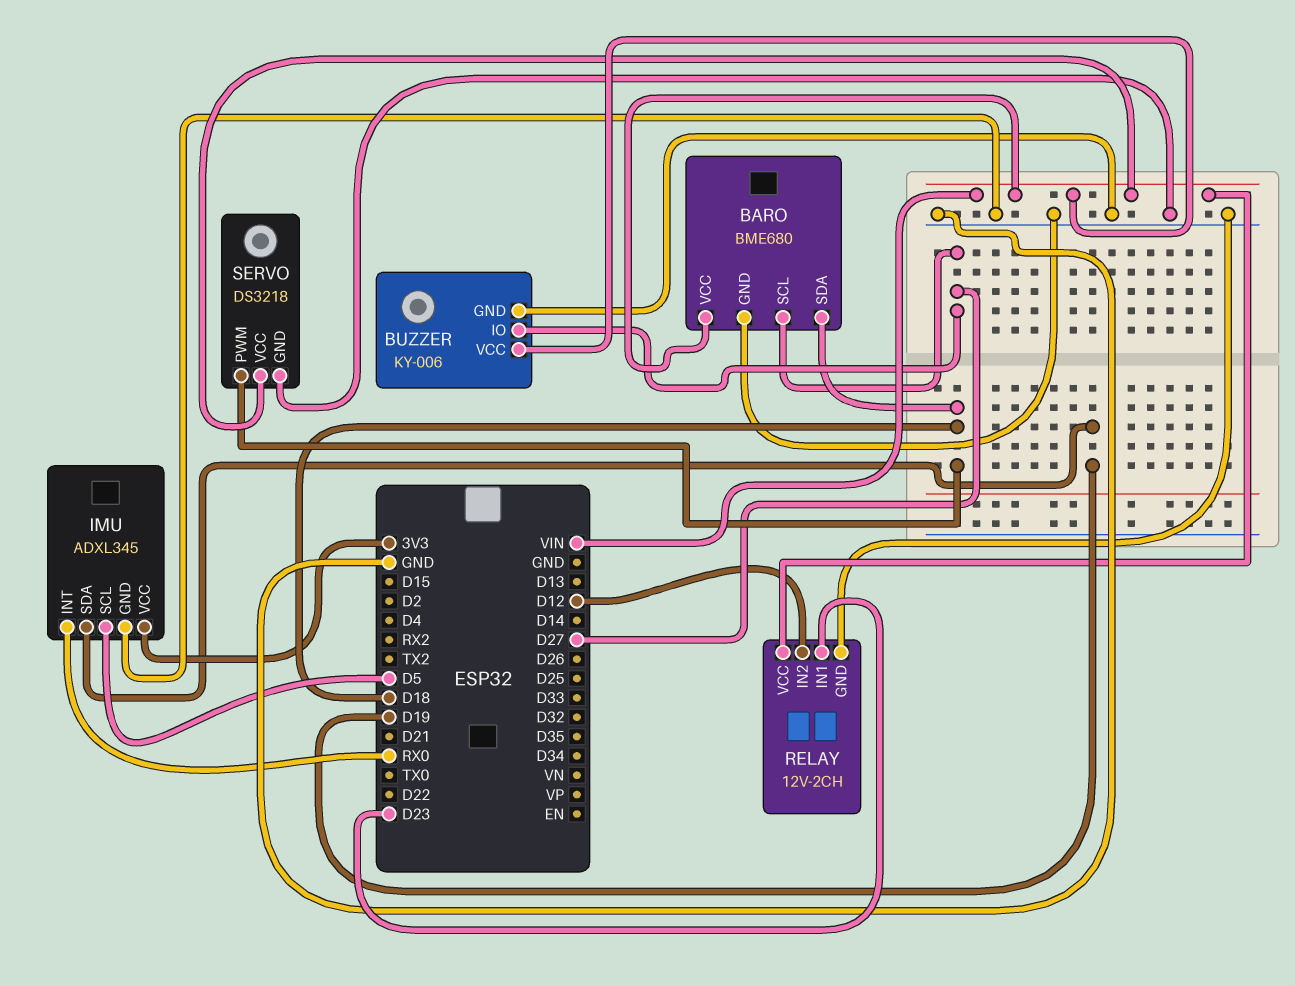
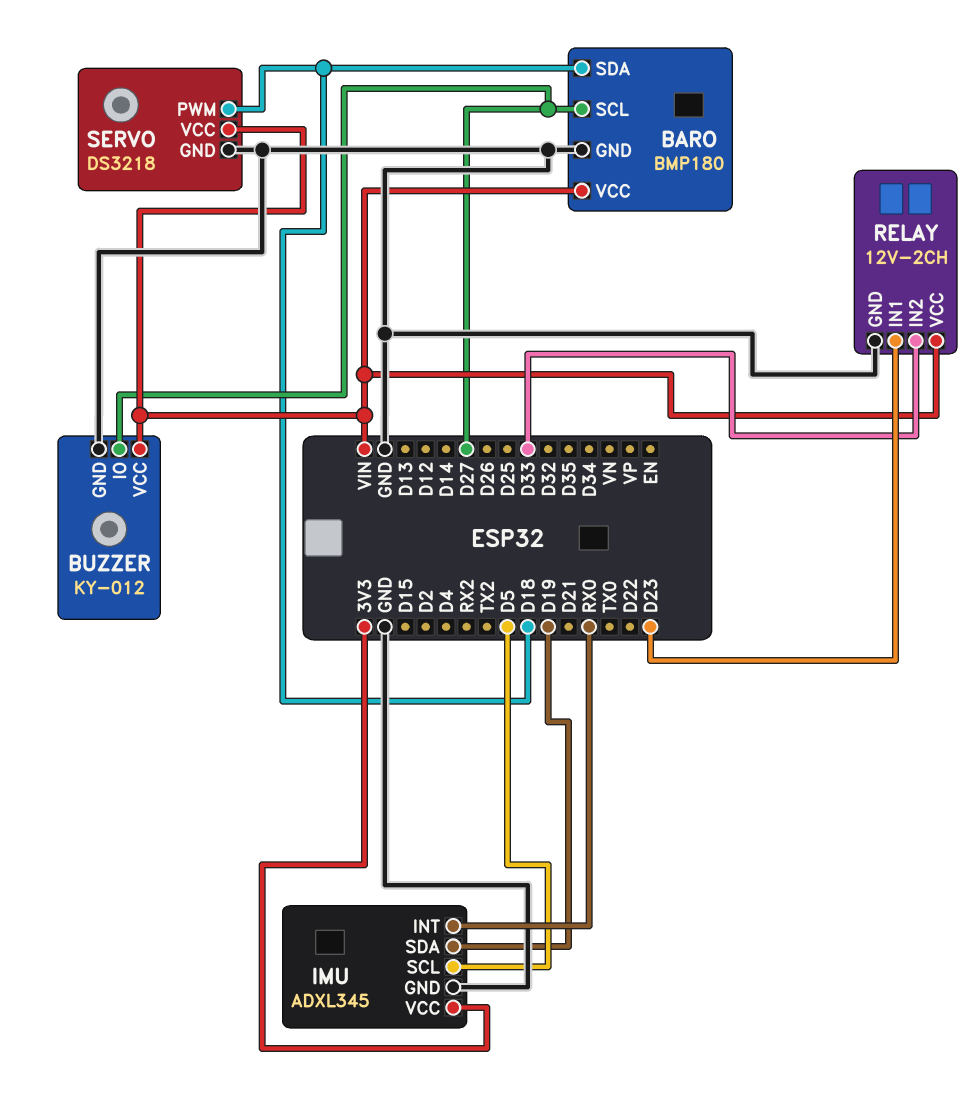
BARO: BME680 -> BMP180
BUZZER: KY-006 -> KY-012
RELAY pin IN2: D12 -> D33

